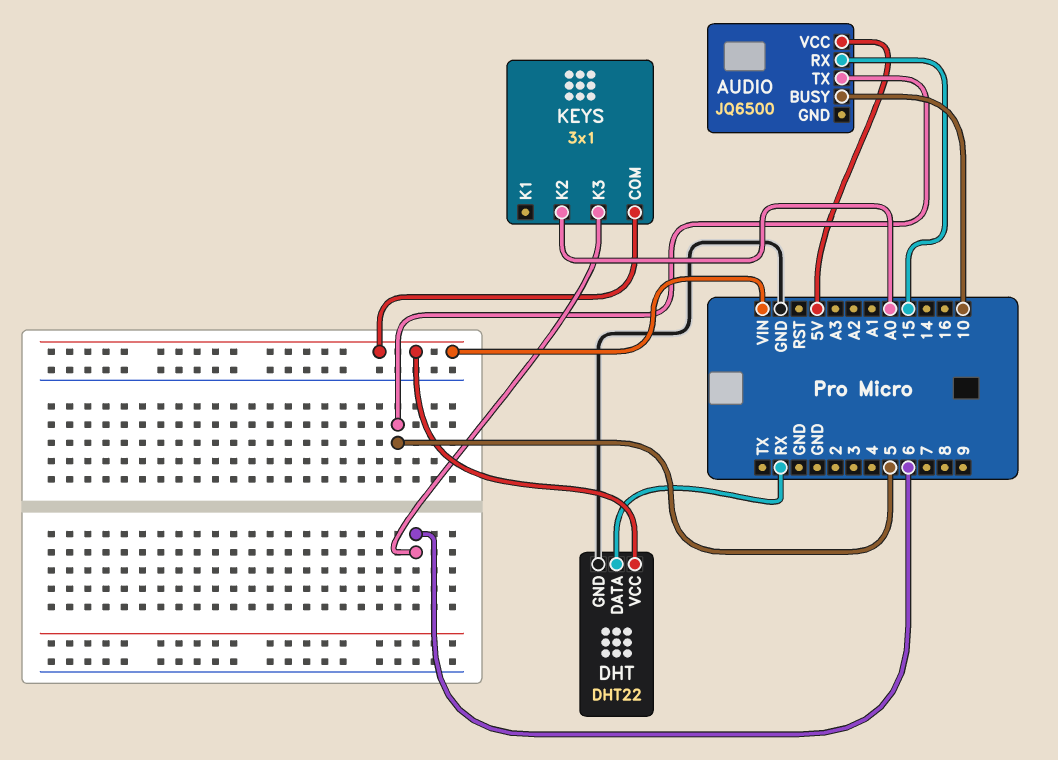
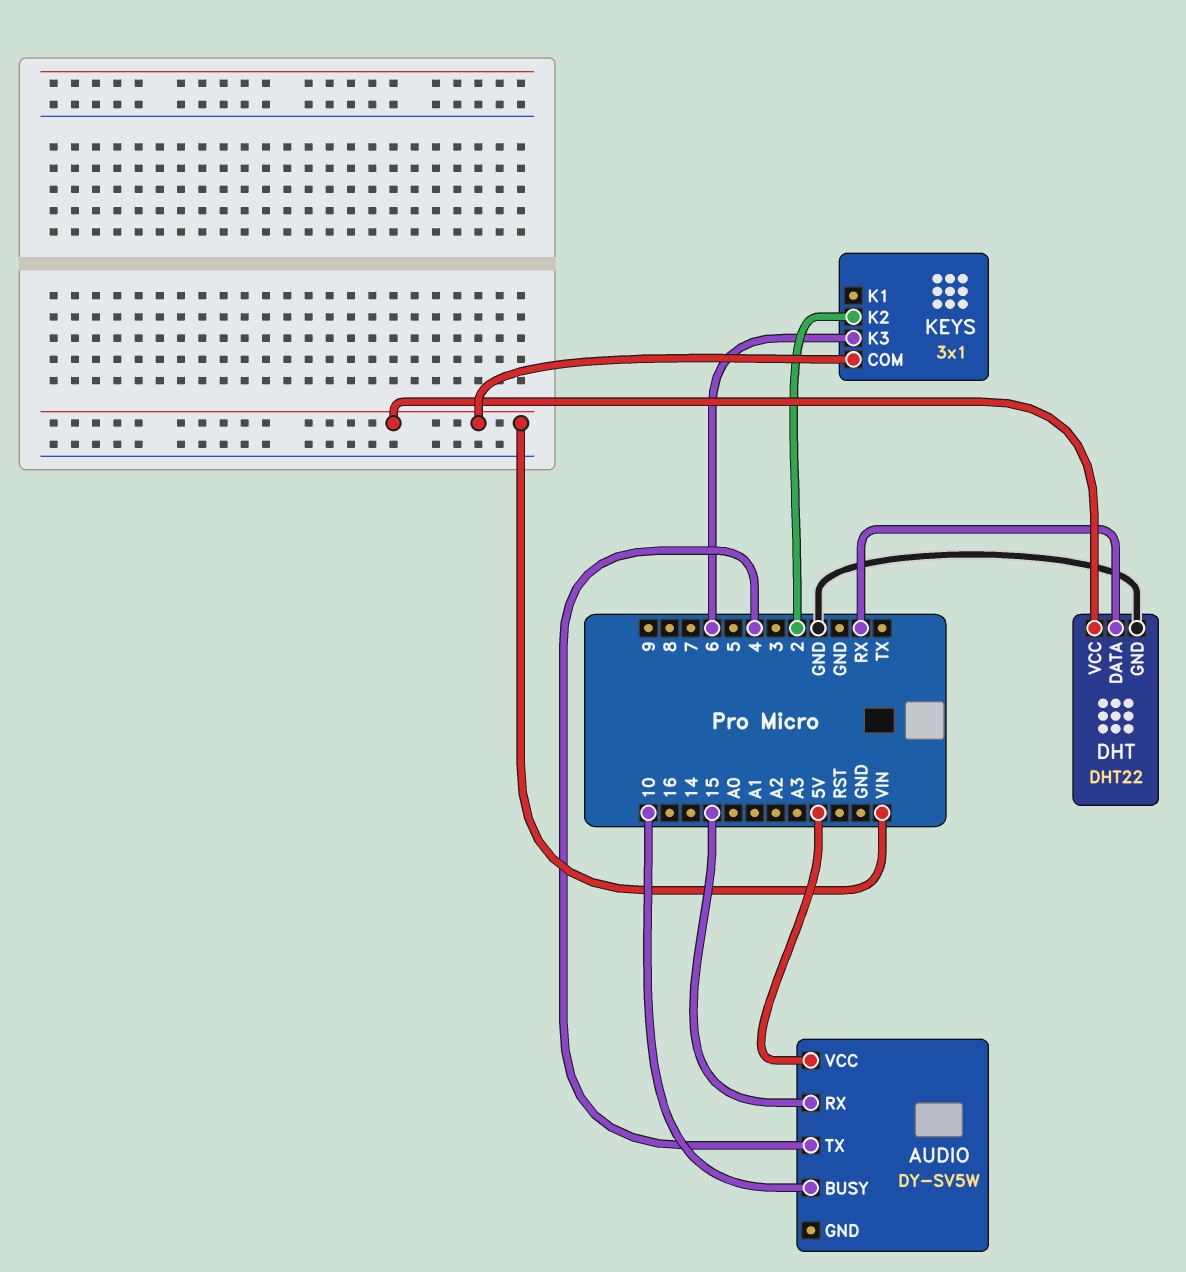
AUDIO: JQ6500 -> DY-SV5W
AUDIO pin TX: 5 -> 4
KEYS pin K2: A0 -> 2

